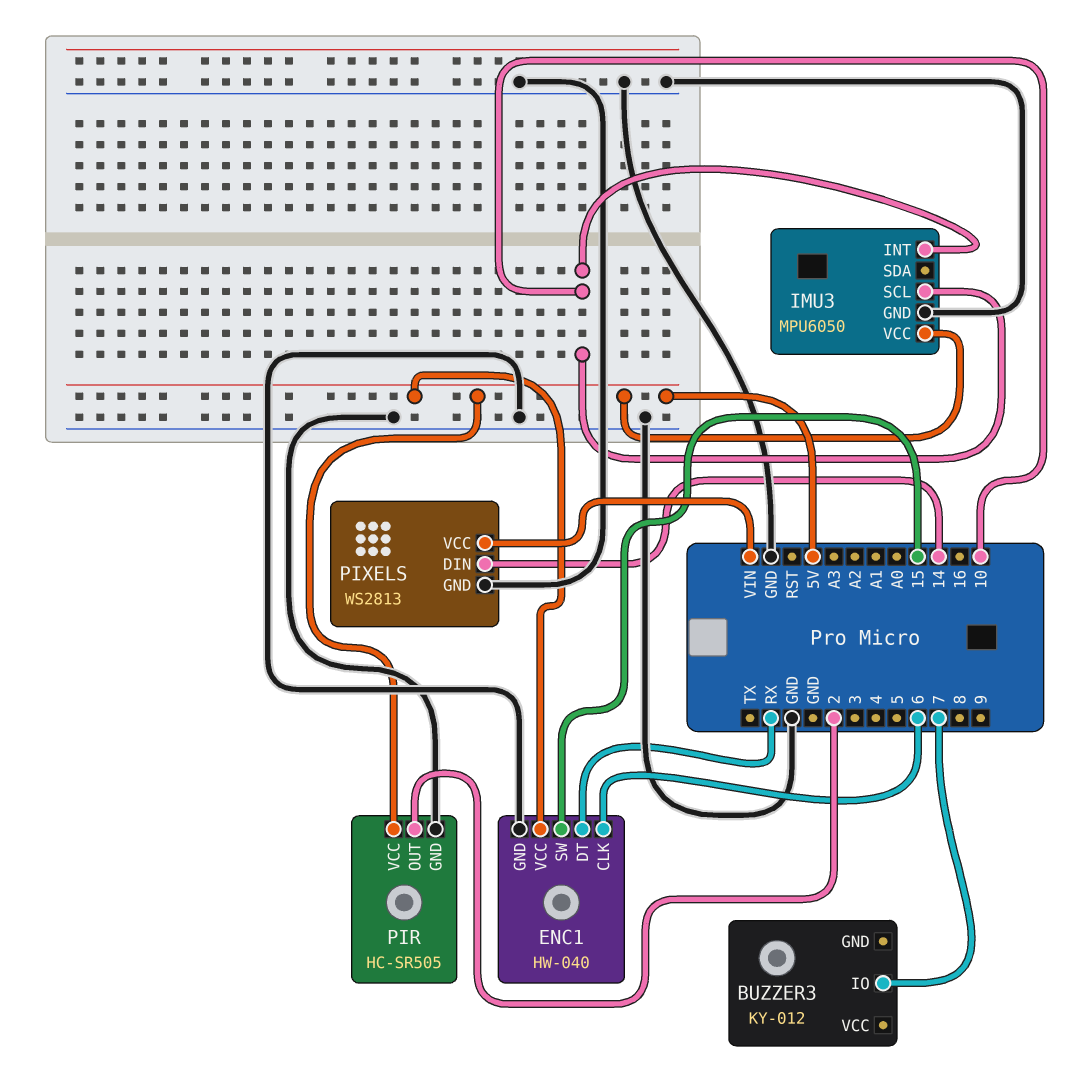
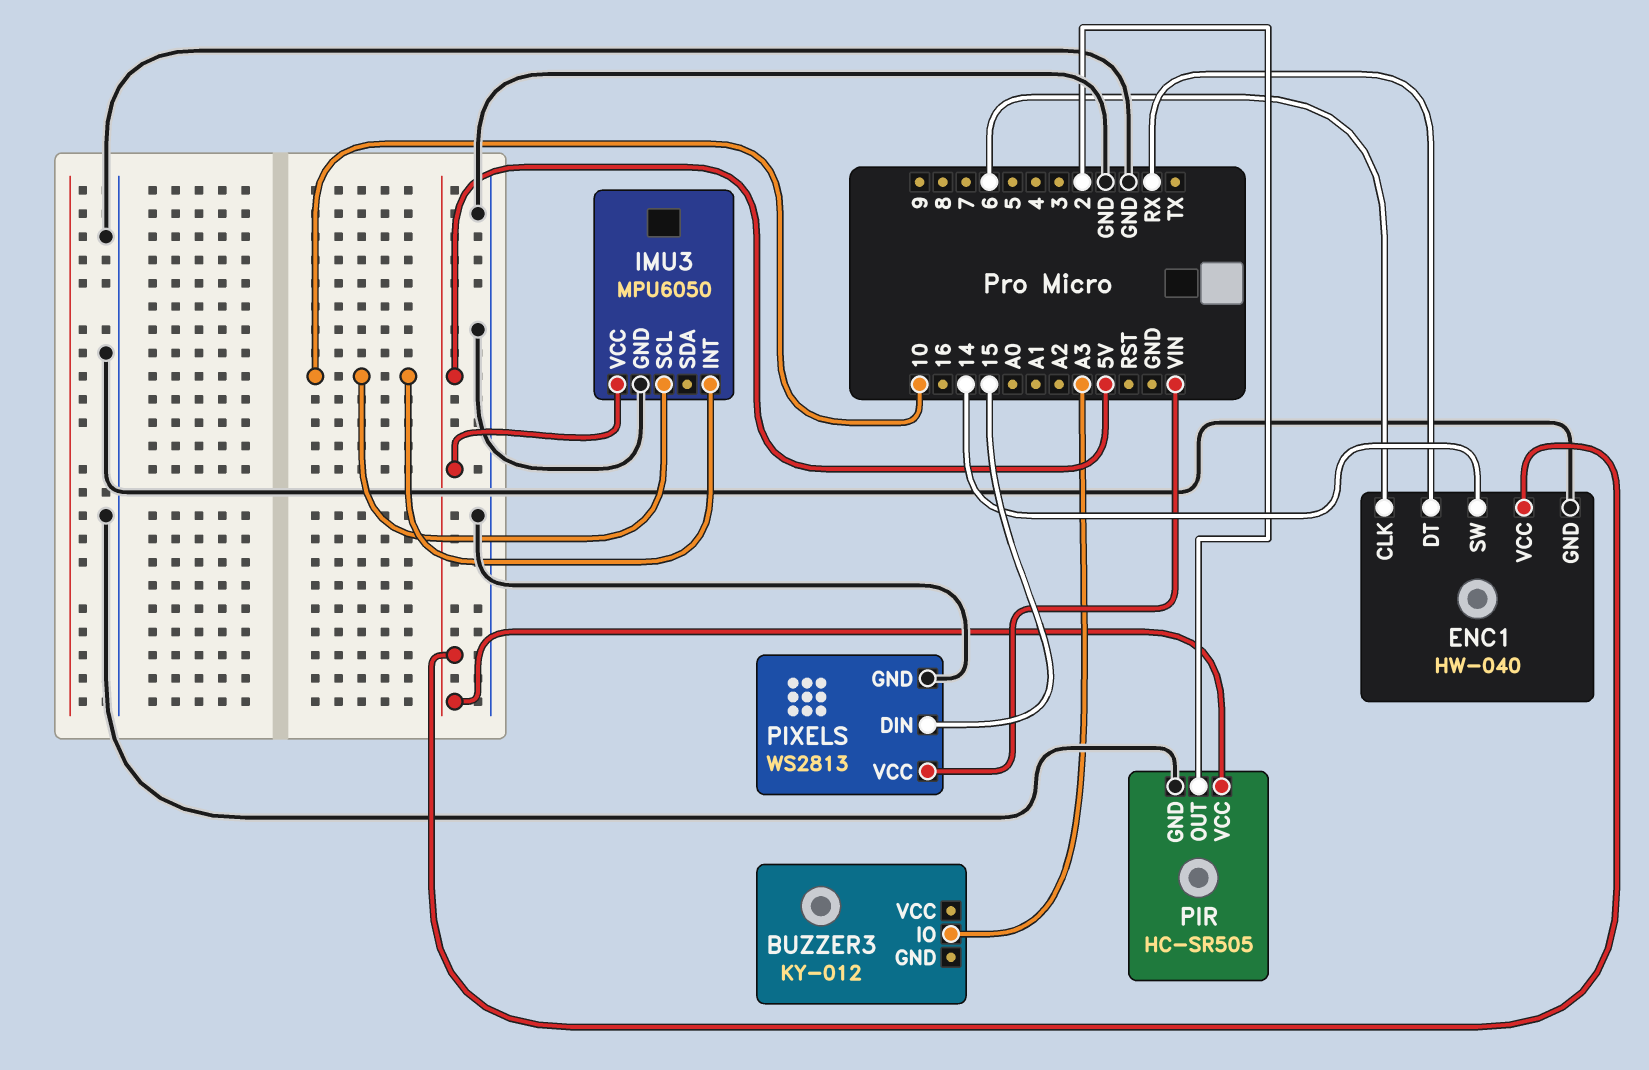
BUZZER3 pin IO: 7 -> A3
ENC1 pin SW: 15 -> 14
PIXELS pin DIN: 14 -> 15

